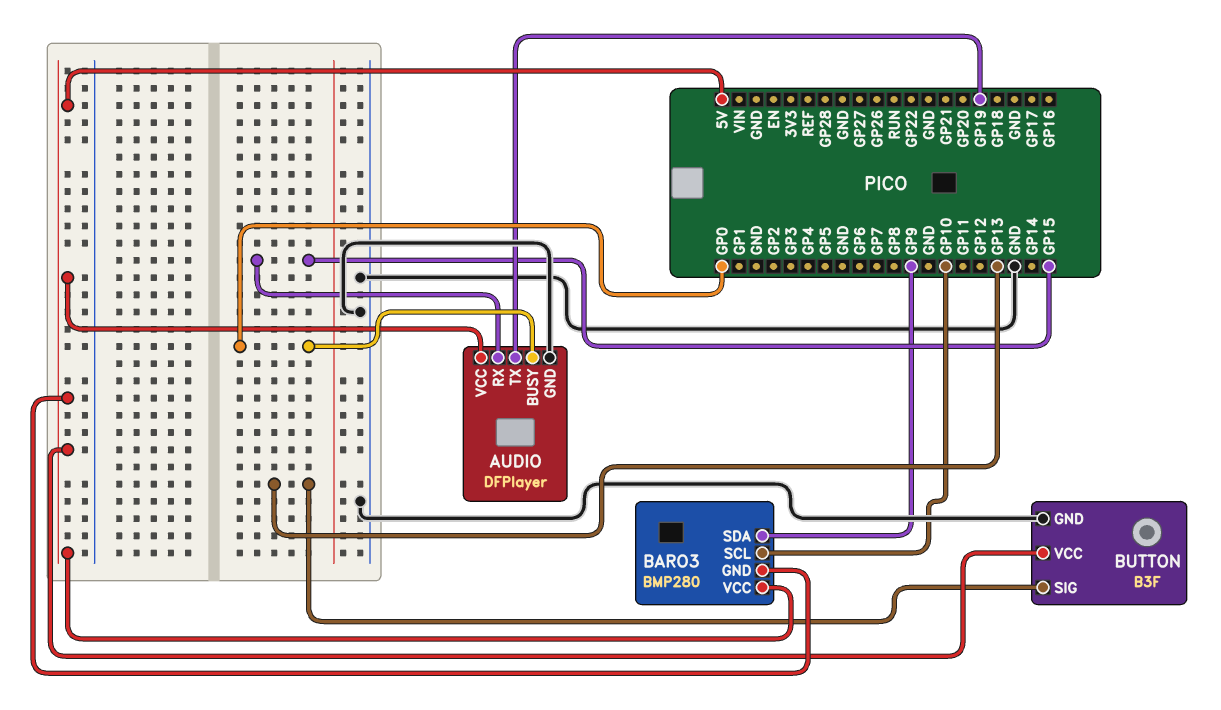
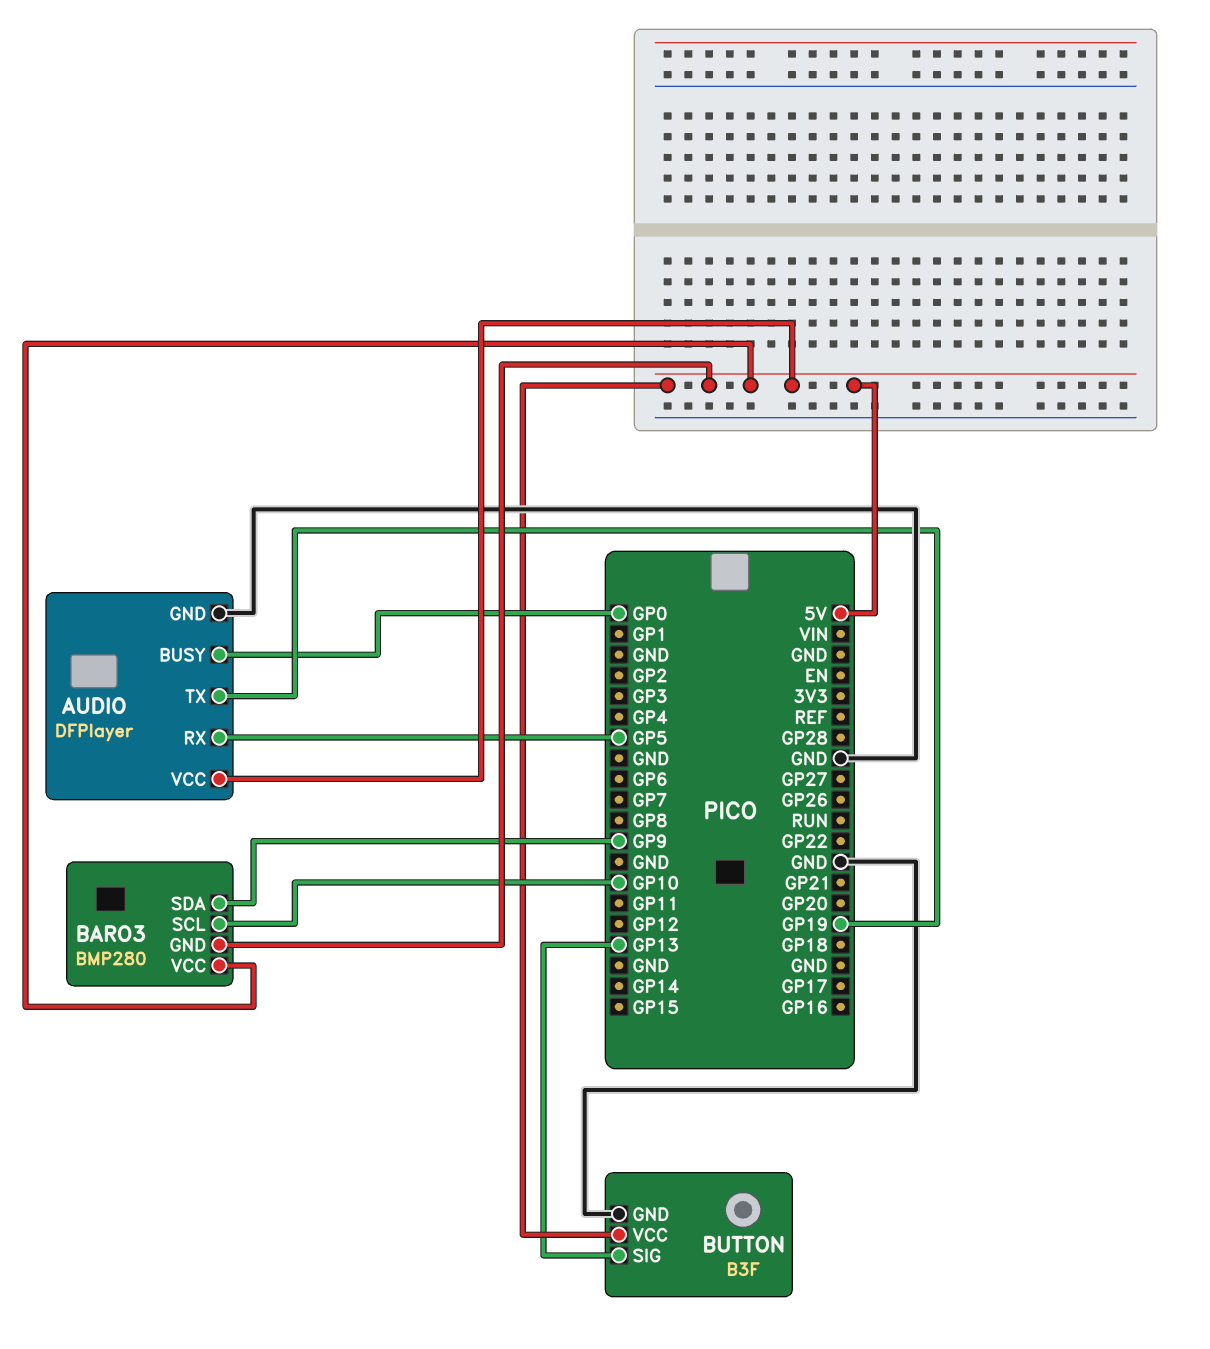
AUDIO pin RX: GP15 -> GP5

